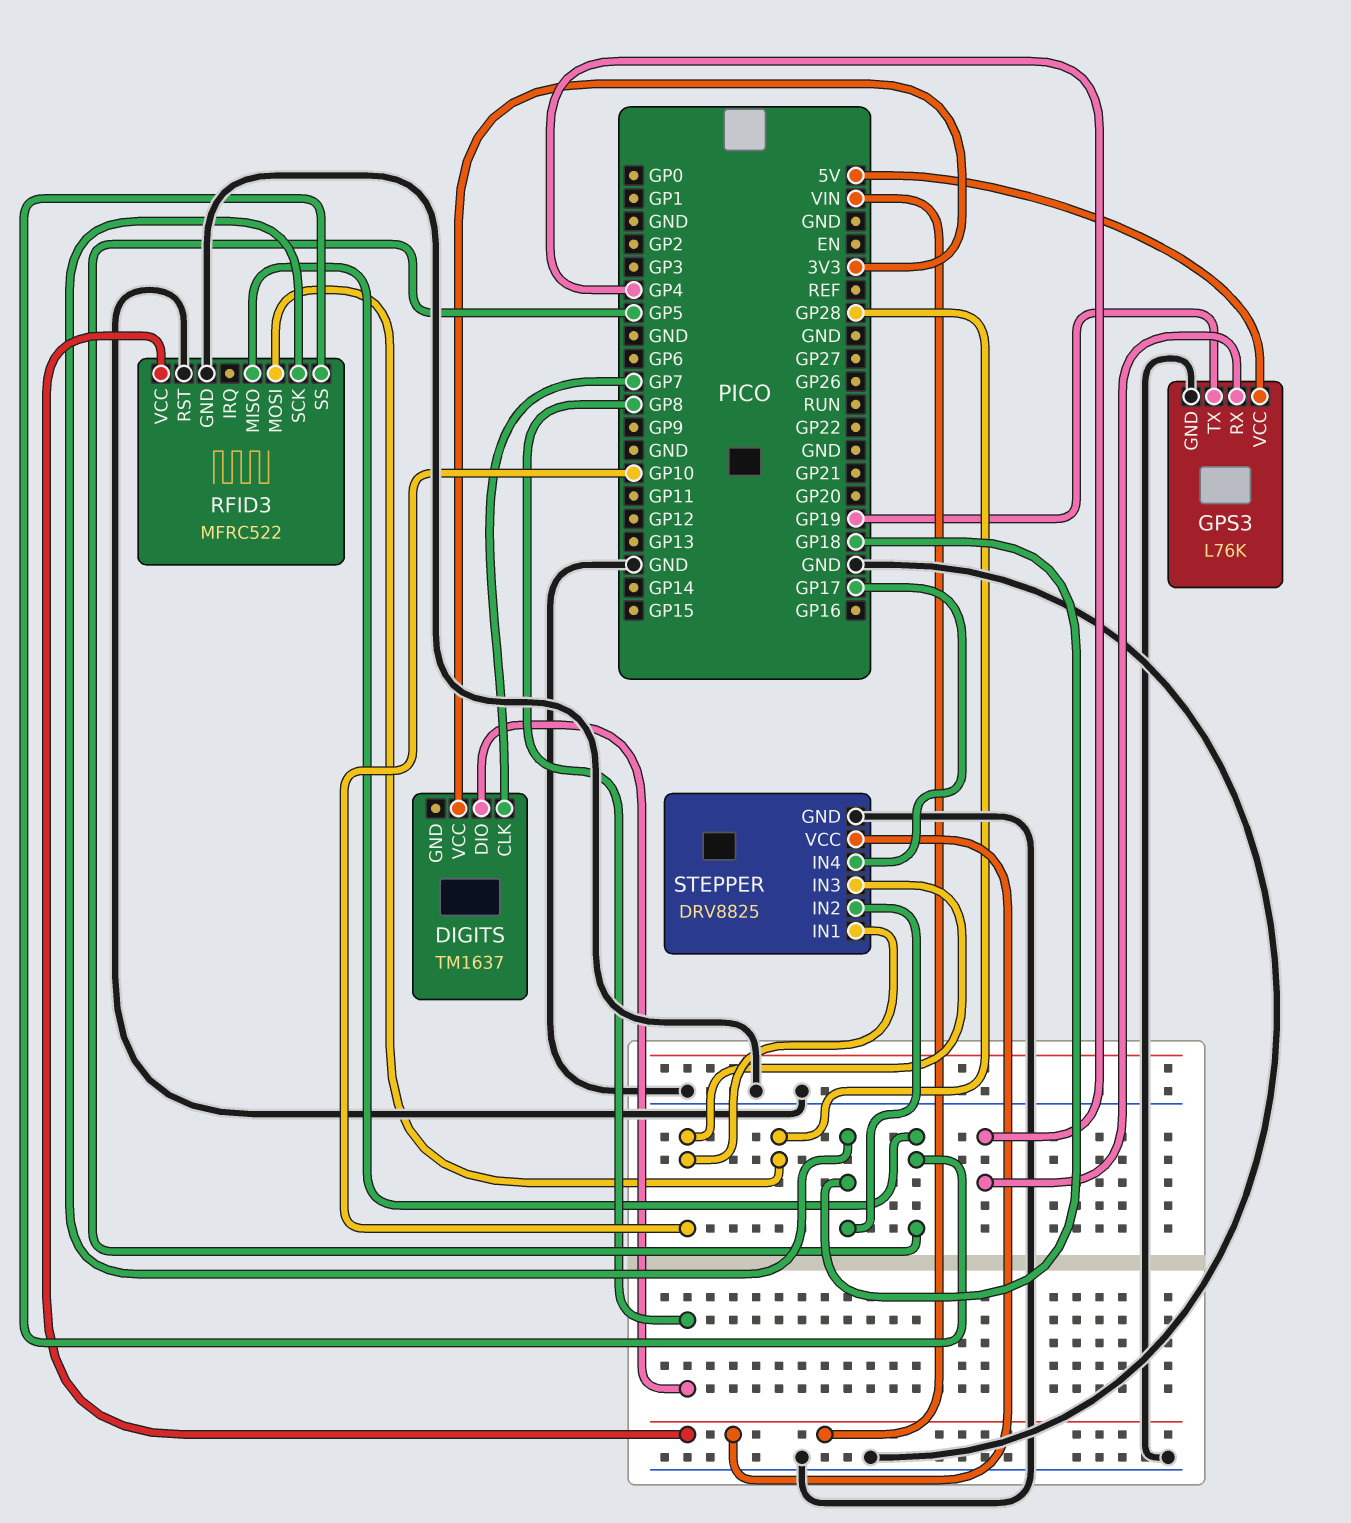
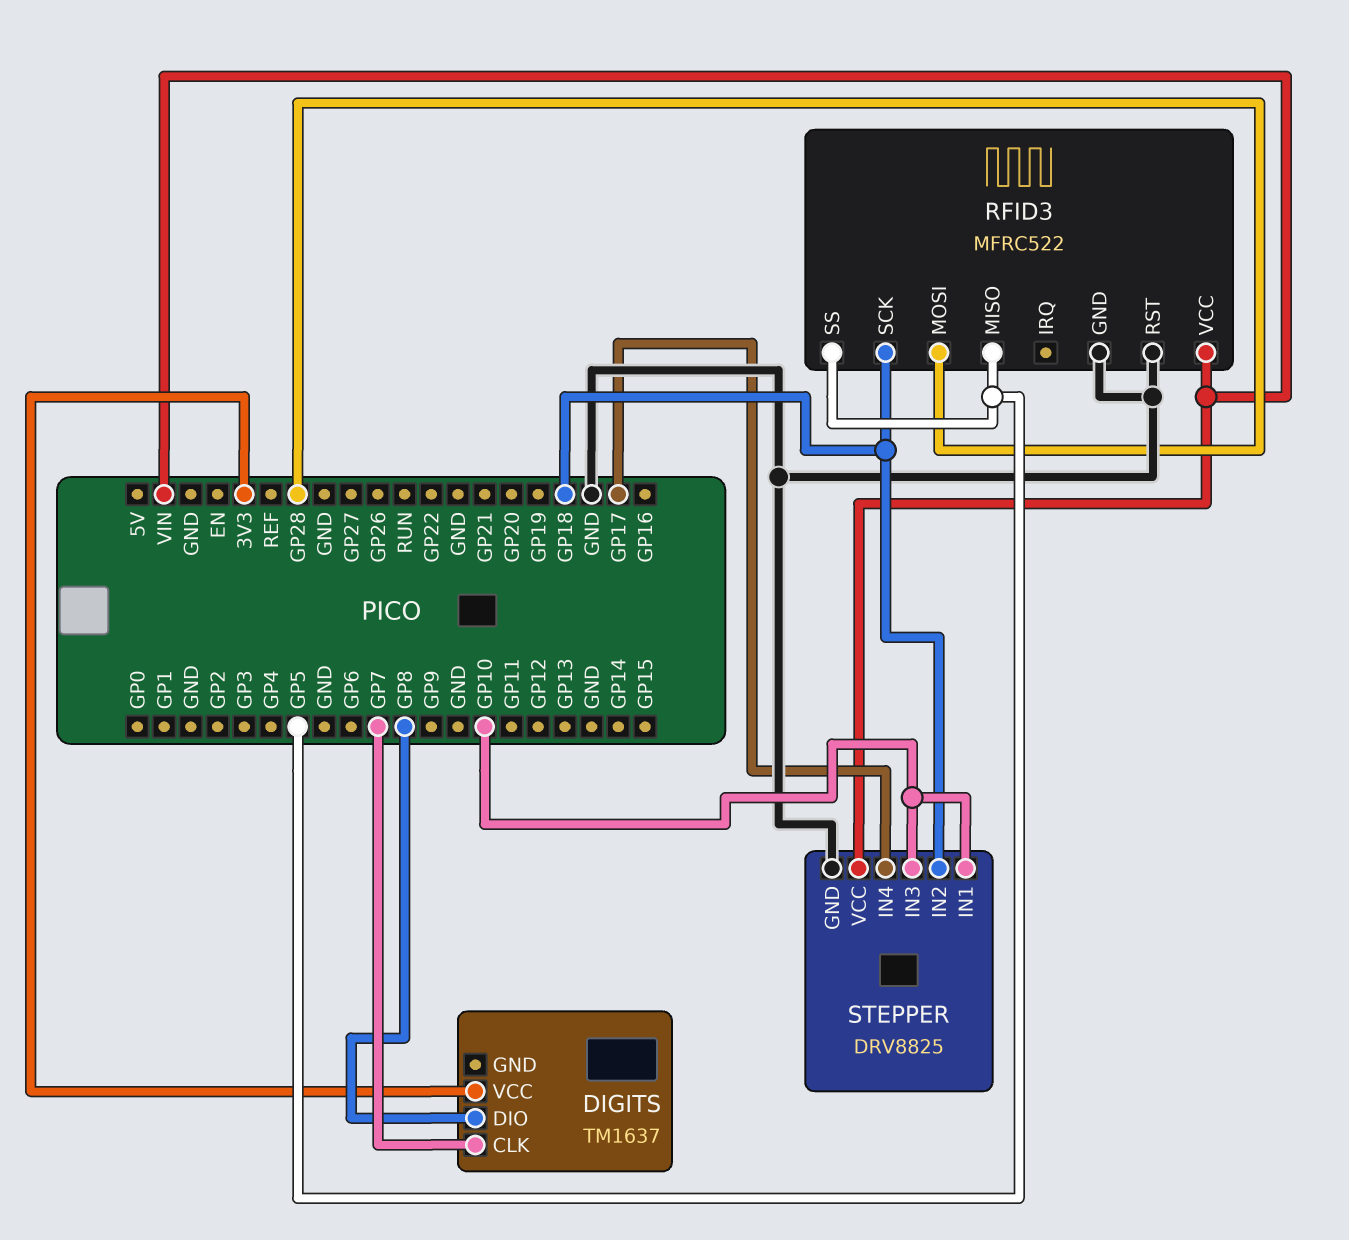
GPS3: L76K -> none
GPS3 pin GND: GND -> none
GPS3 pin RX: GP4 -> none
GPS3 pin TX: GP19 -> none
GPS3 pin VCC: 5V -> none

